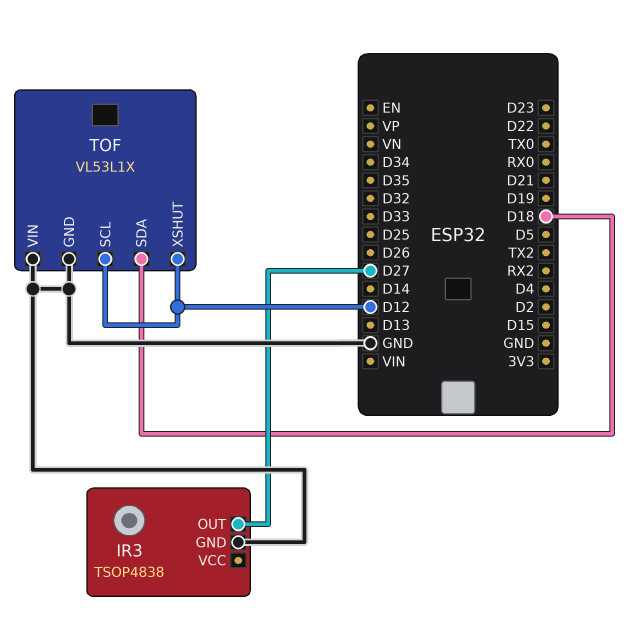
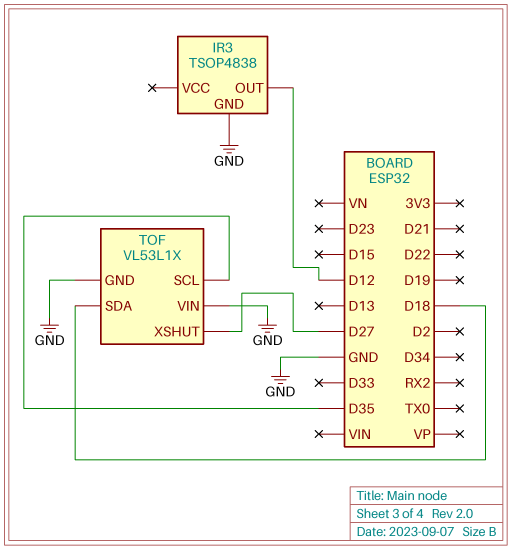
IR3 pin OUT: D27 -> D12
TOF pin SCL: D12 -> D35
TOF pin XSHUT: D12 -> D27

